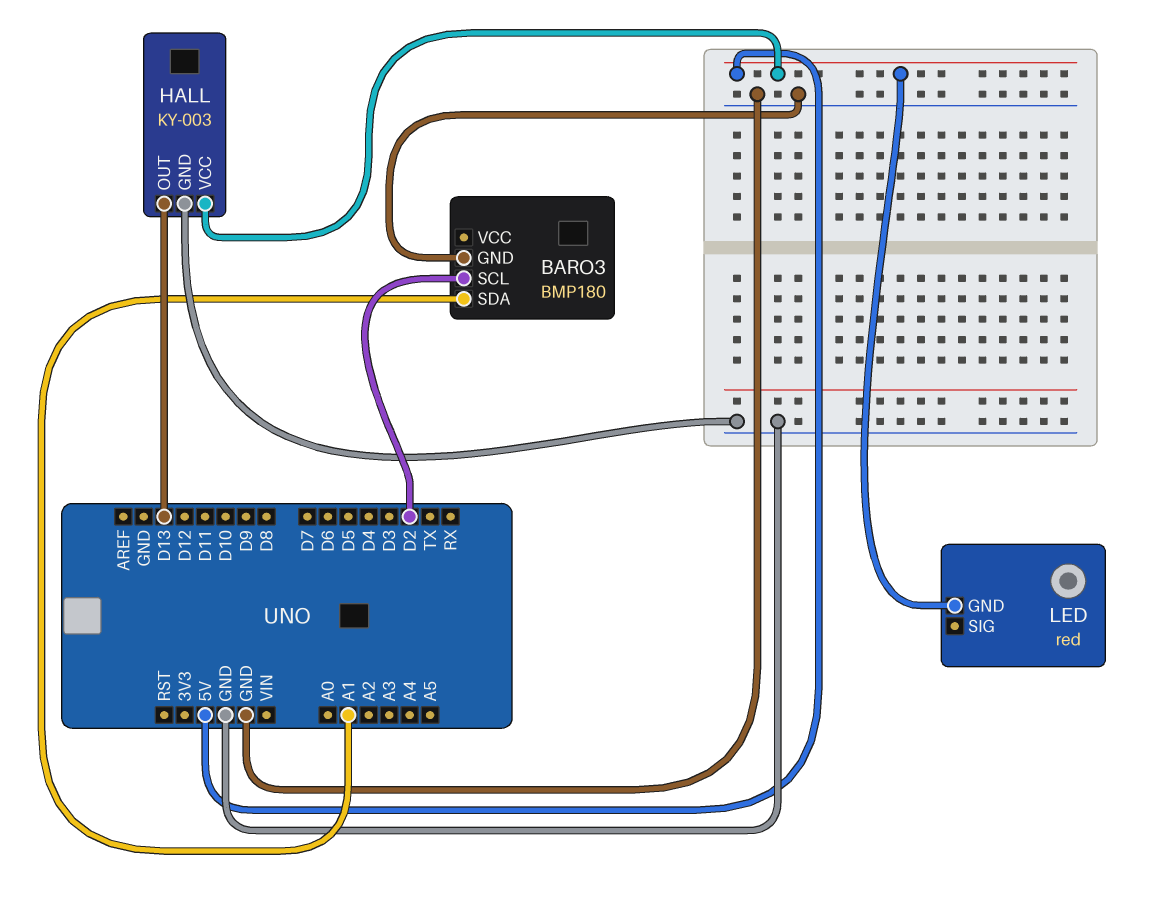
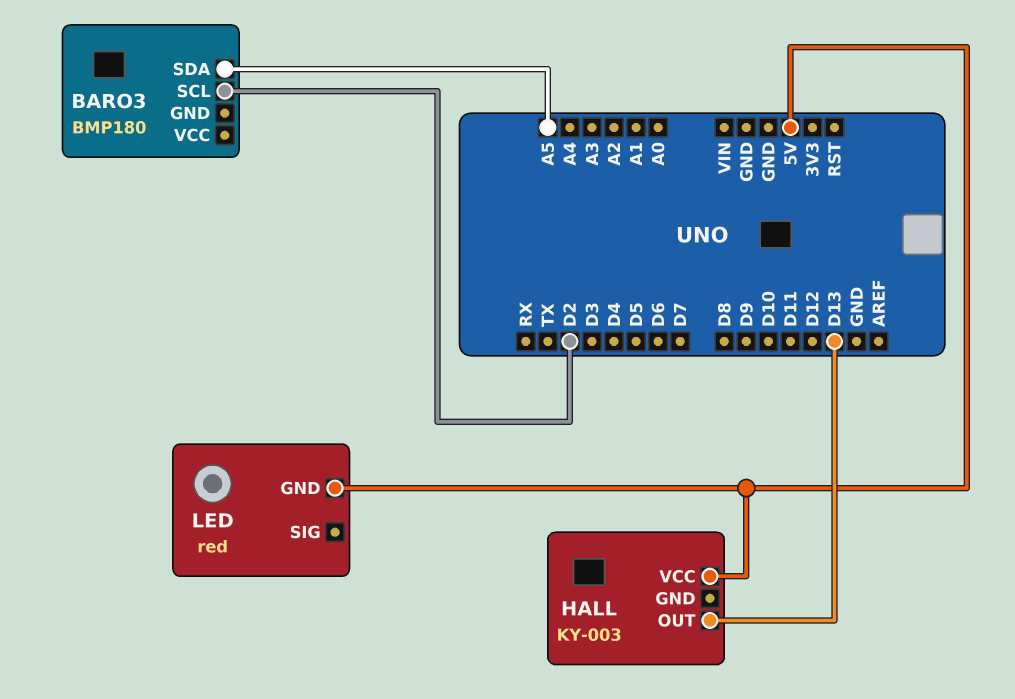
BARO3 pin GND: GND -> none
BARO3 pin SDA: A1 -> A5
HALL pin GND: GND -> none

